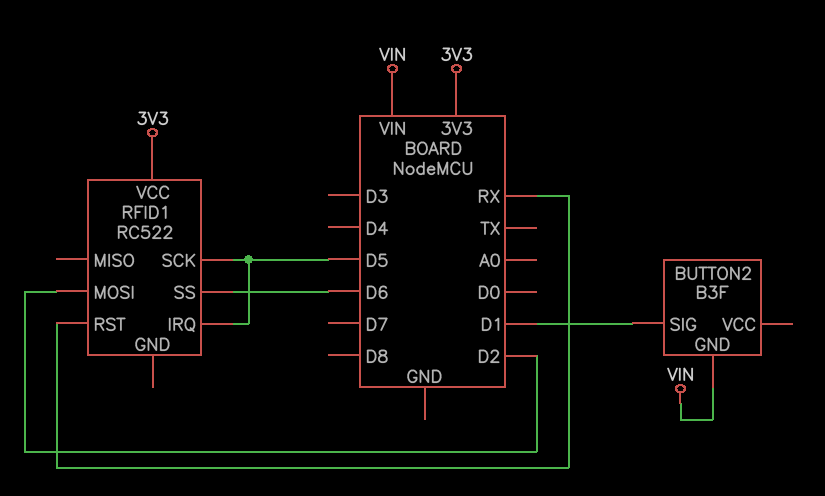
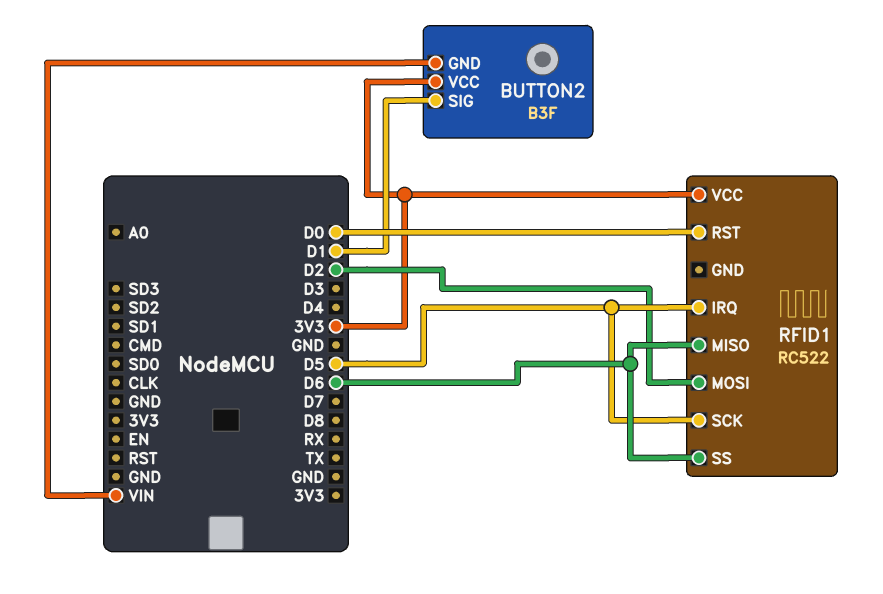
BUTTON2 pin VCC: none -> 3V3
RFID1 pin MISO: none -> D6
RFID1 pin RST: RX -> D0

